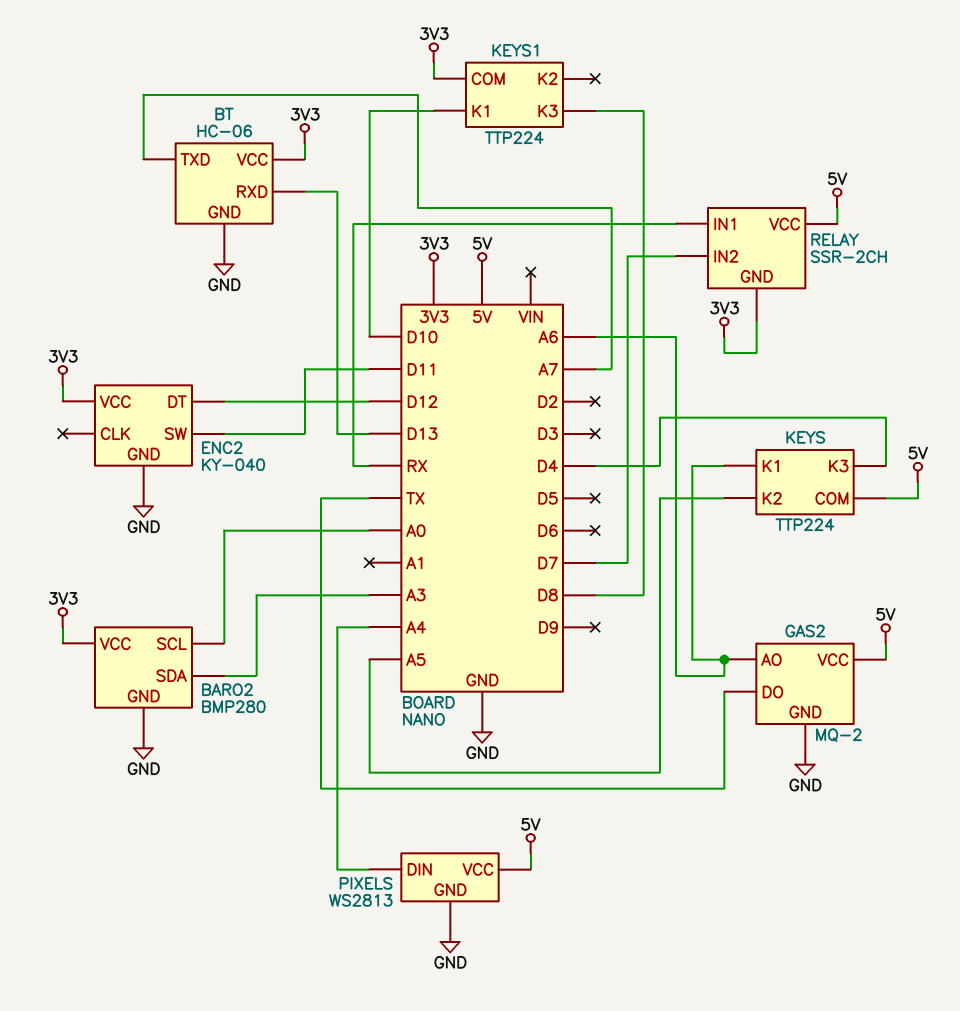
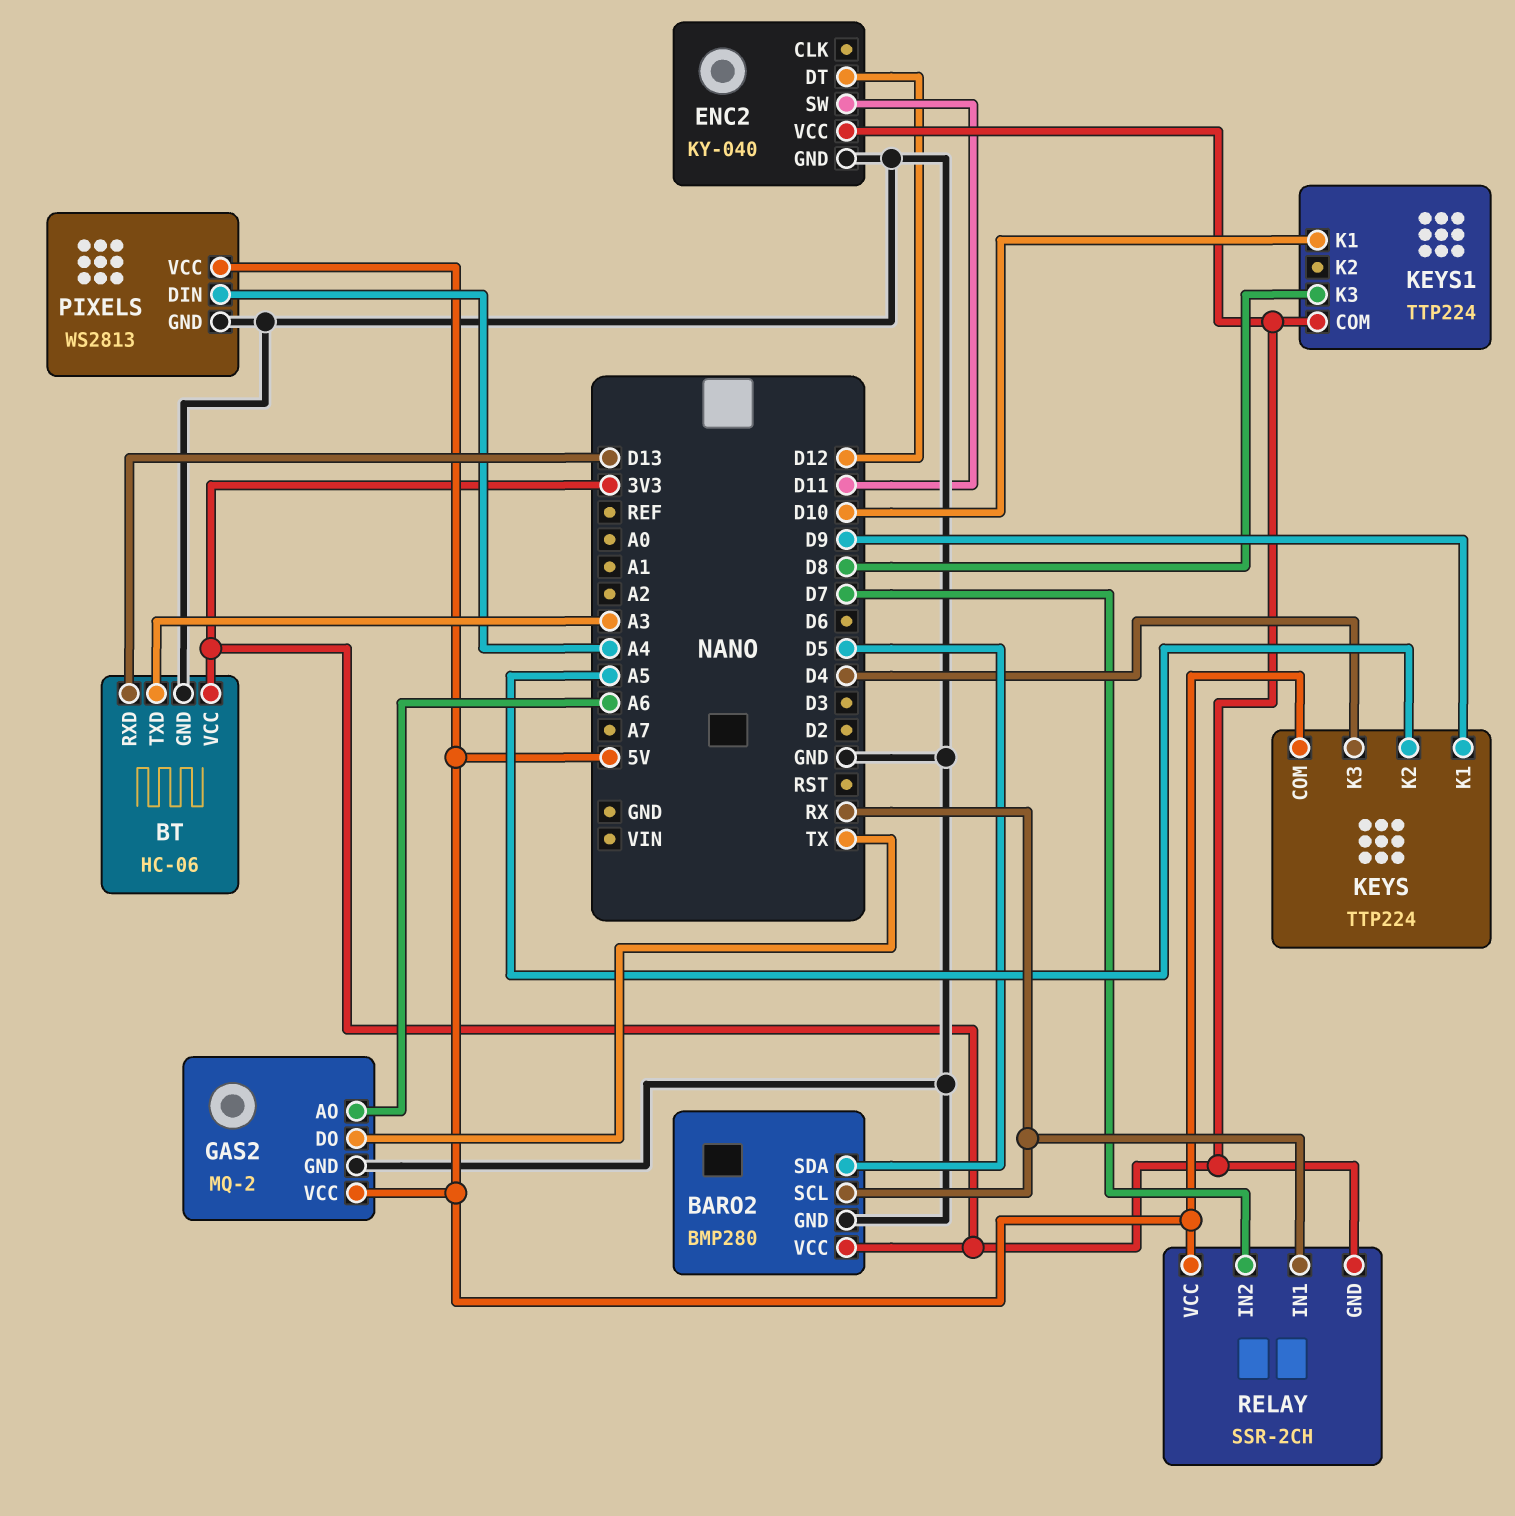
BARO2 pin SCL: A0 -> RX
BARO2 pin SDA: A3 -> D5
BT pin TXD: A7 -> A3
KEYS pin K1: A6 -> D9

